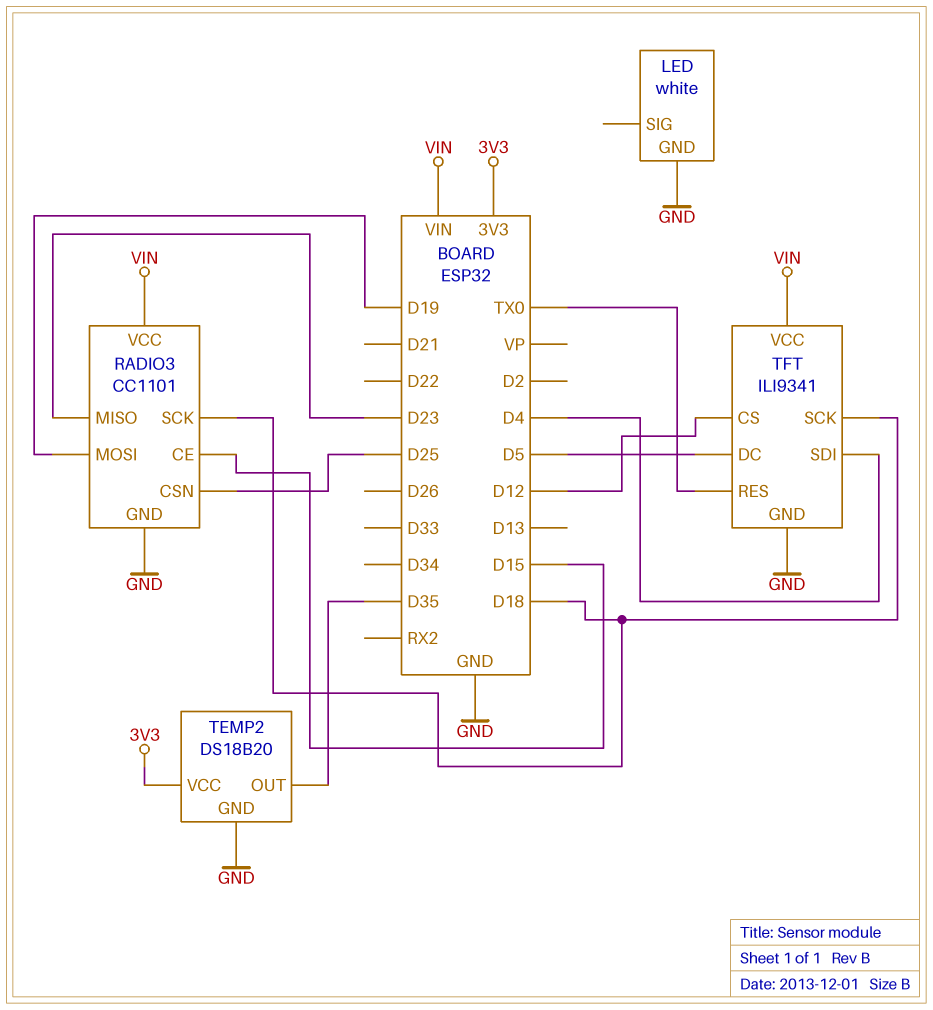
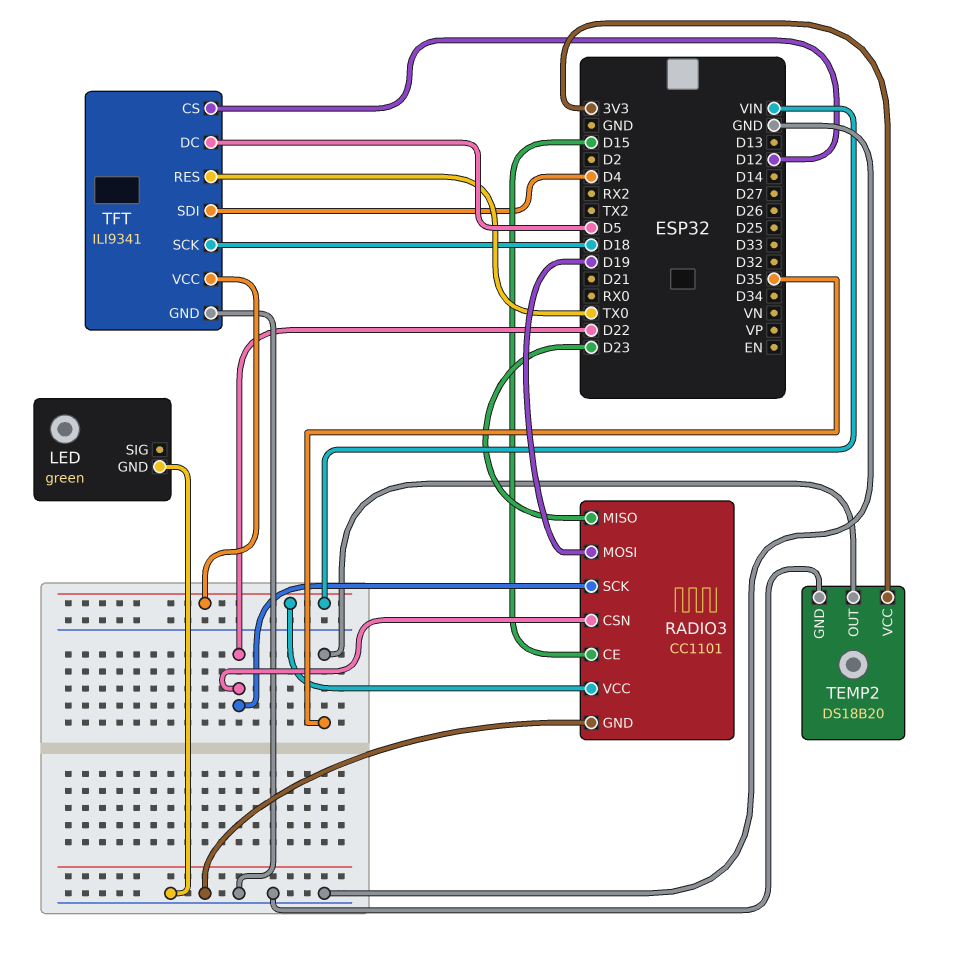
LED: white -> green
RADIO3 pin CSN: D25 -> D22
RADIO3 pin SCK: D18 -> D22

